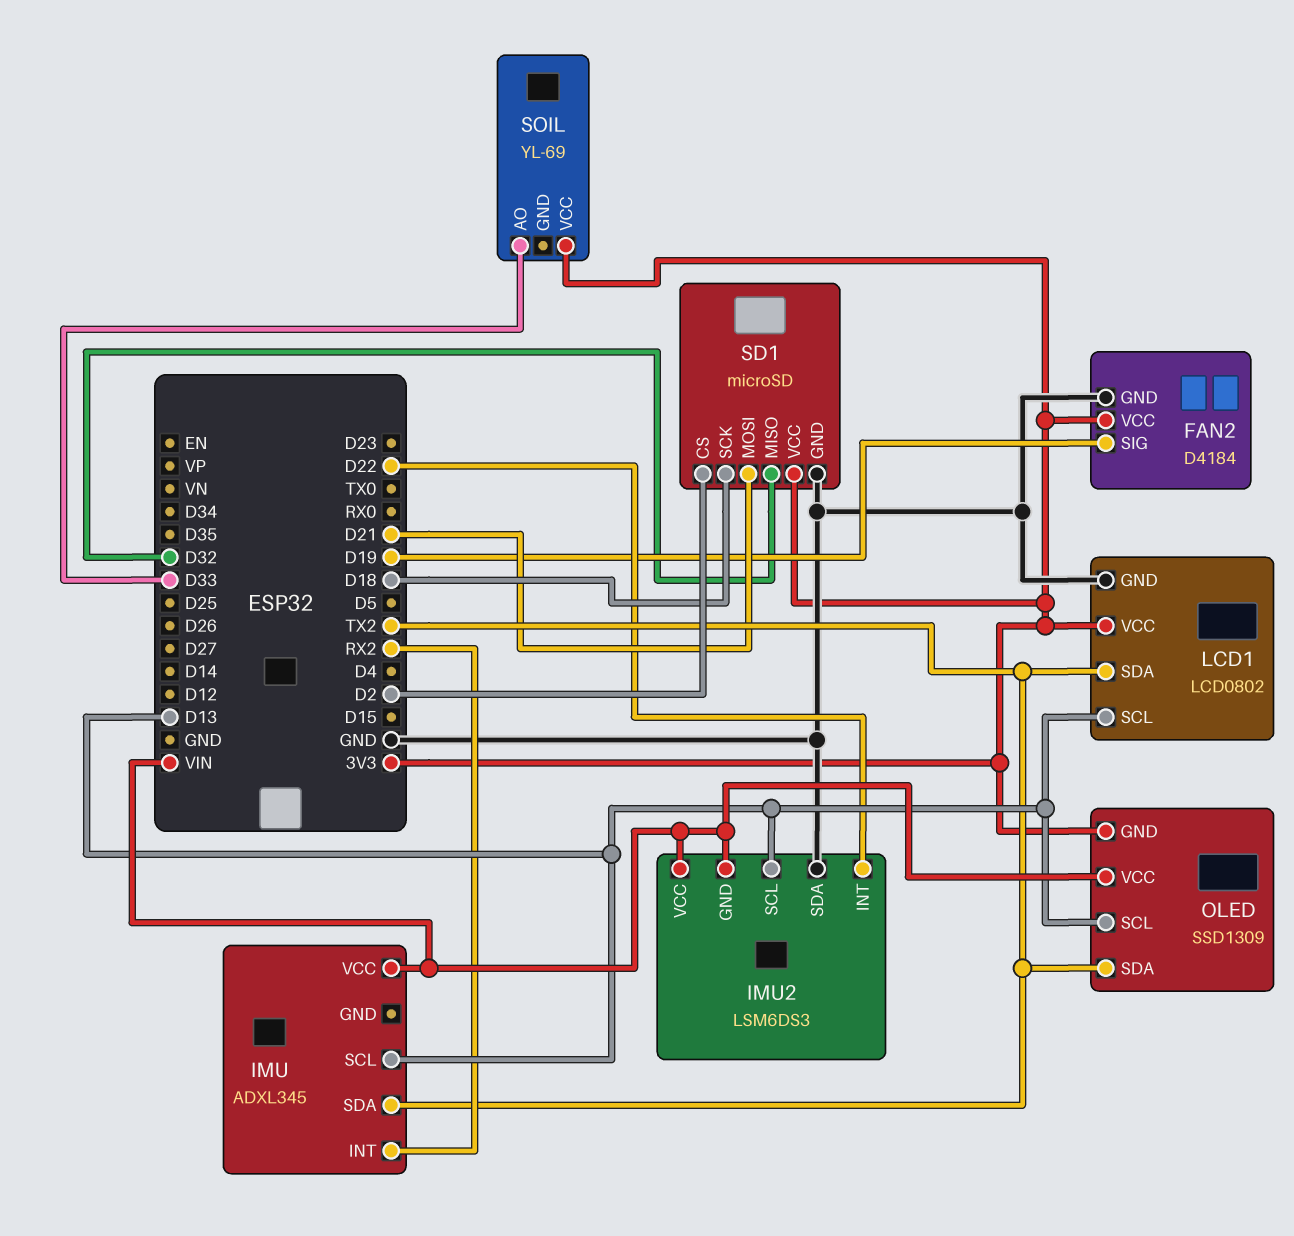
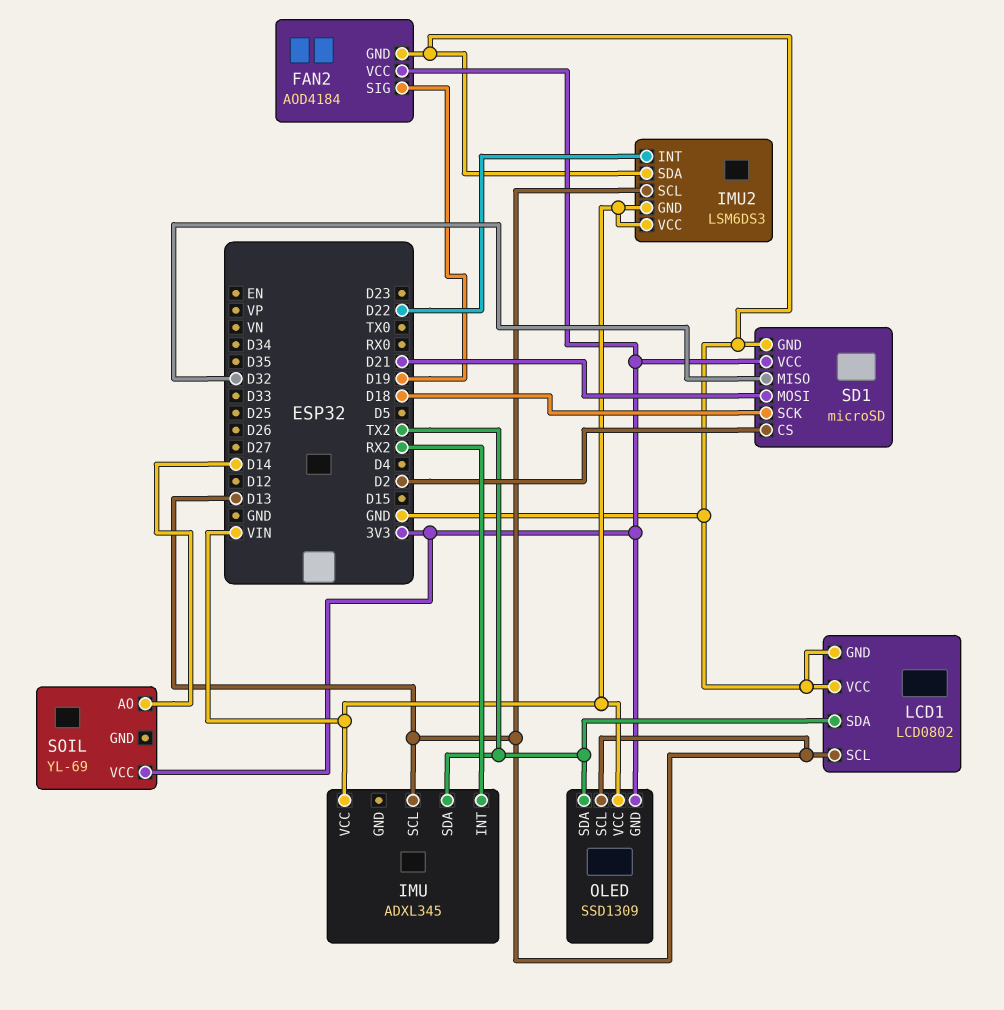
FAN2: D4184 -> AOD4184
LCD1 pin VCC: 3V3 -> GND
SOIL pin AO: D33 -> D14

